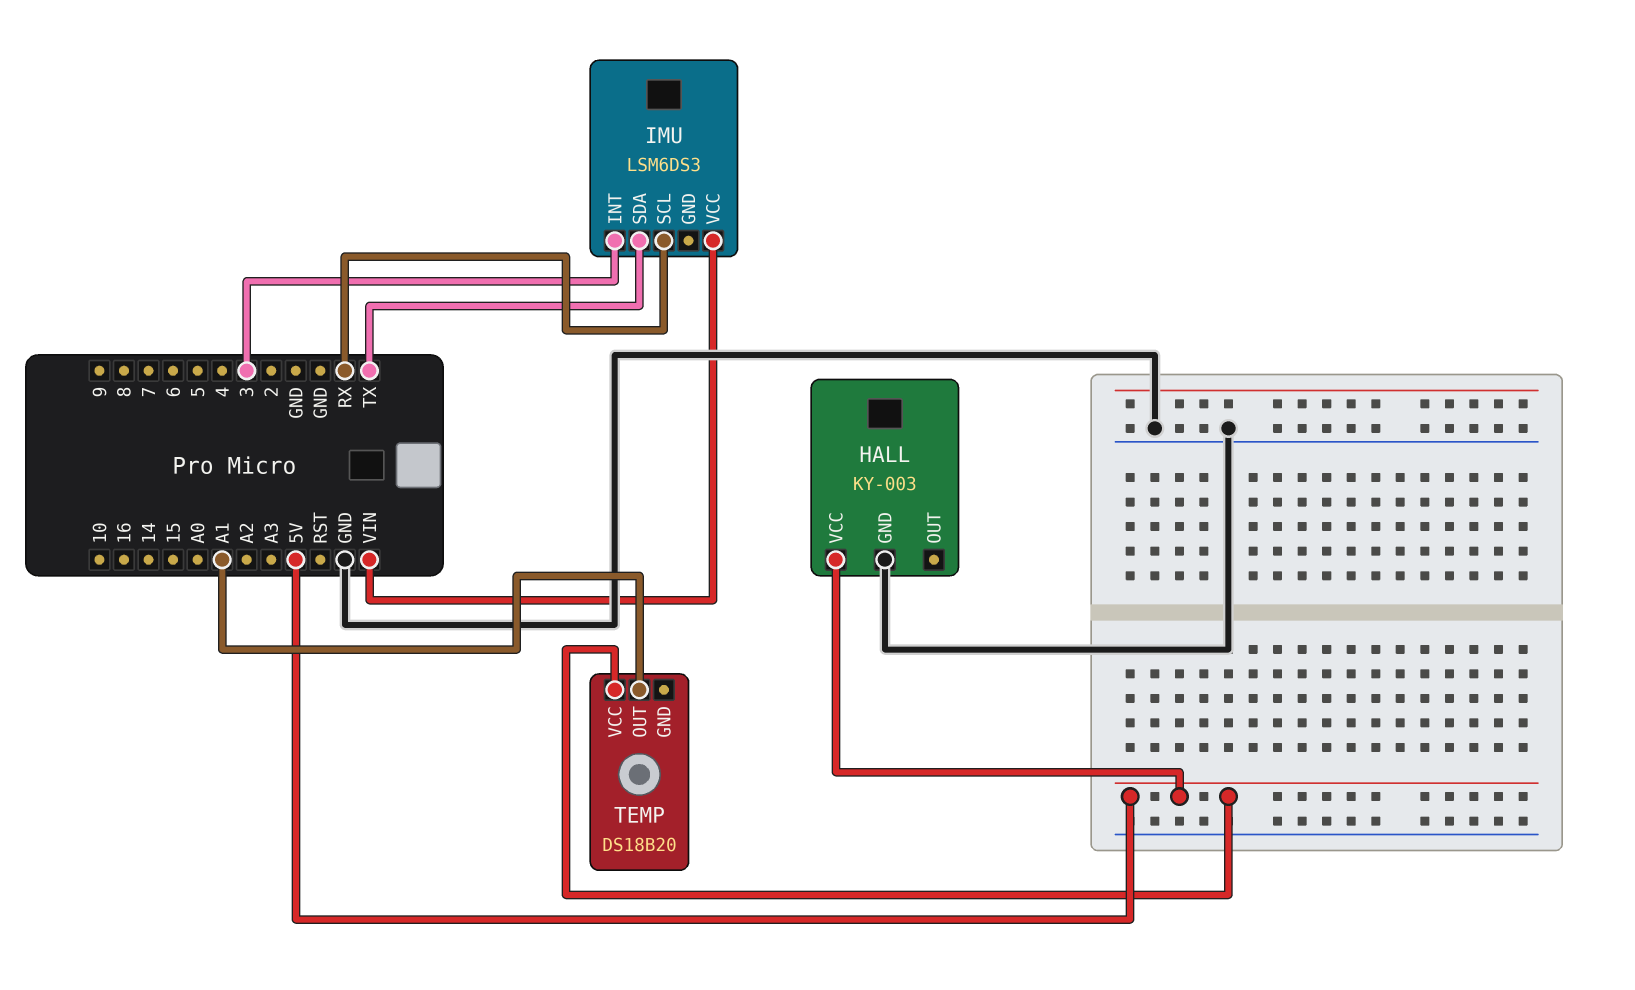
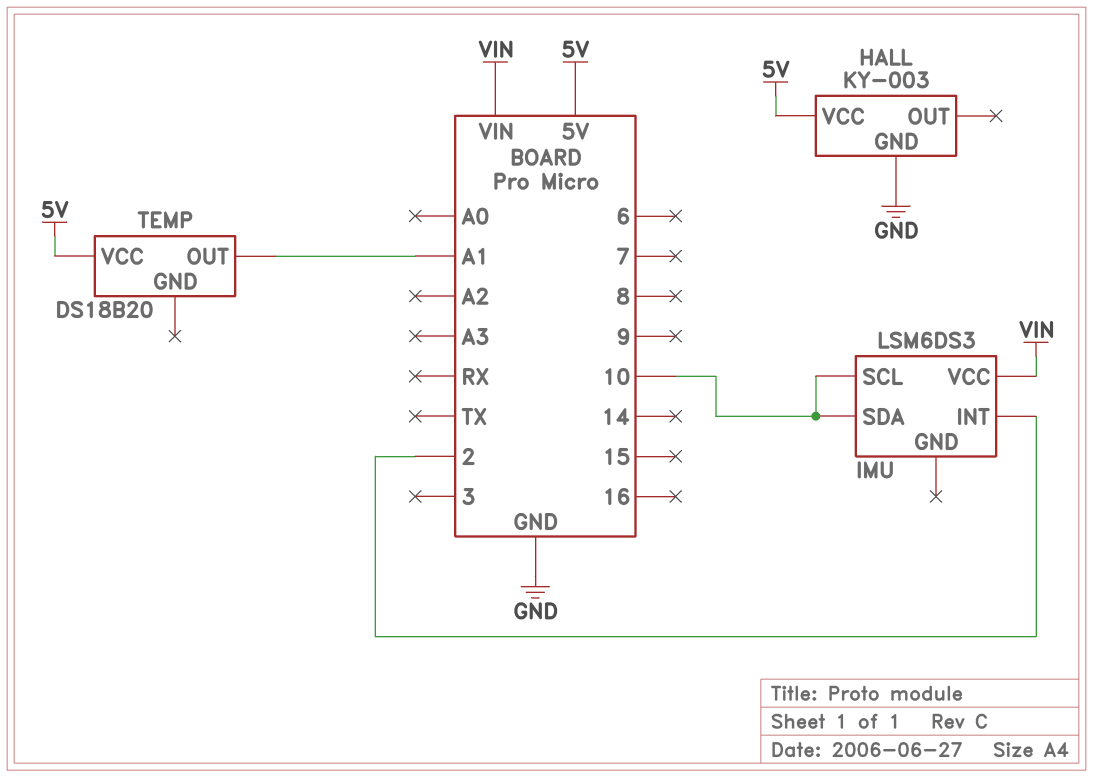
IMU pin INT: 3 -> 2
IMU pin SCL: RX -> 10
IMU pin SDA: TX -> 10

